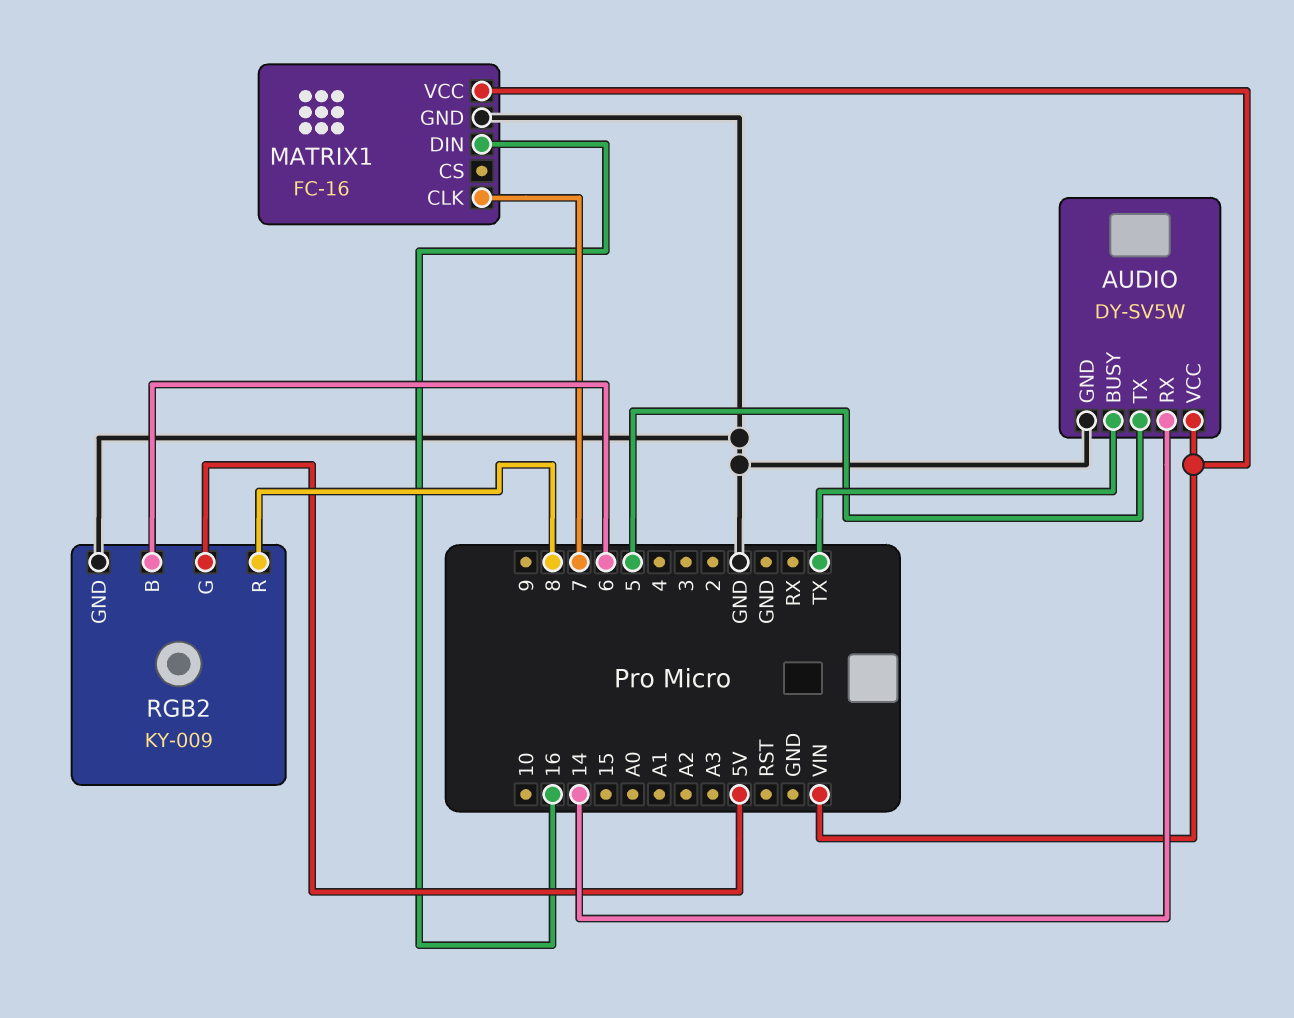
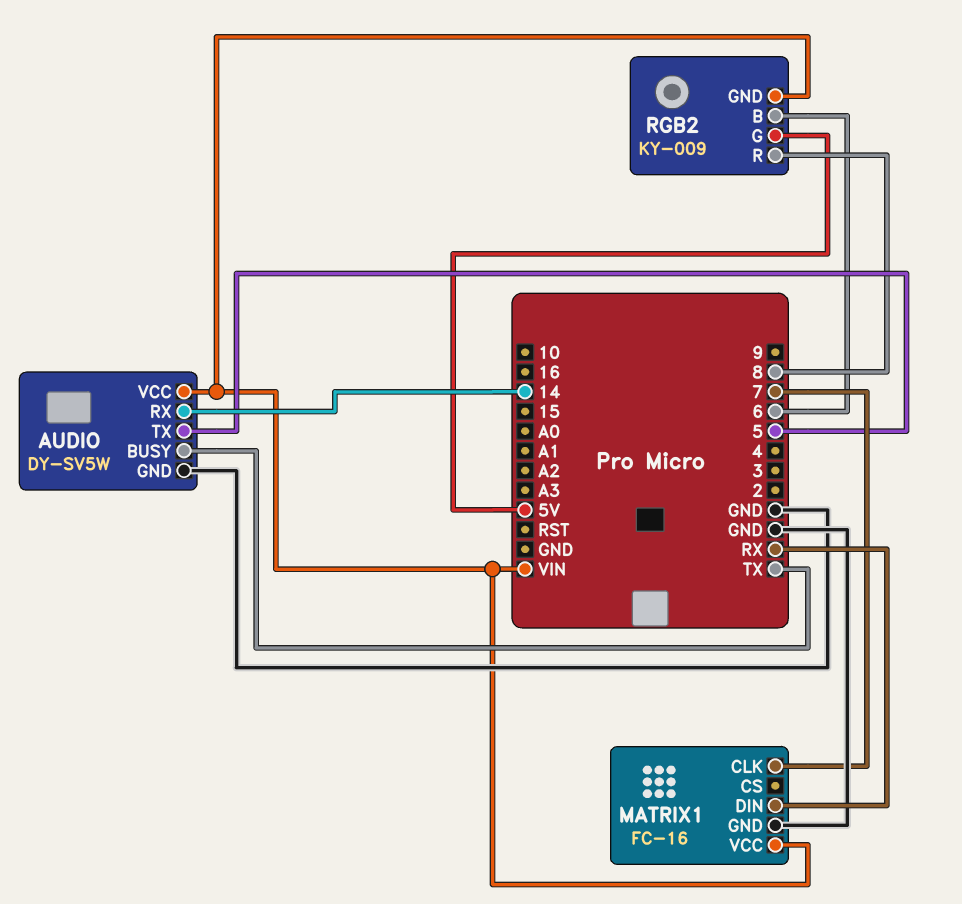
MATRIX1 pin DIN: 16 -> RX
RGB2 pin GND: GND -> VIN

